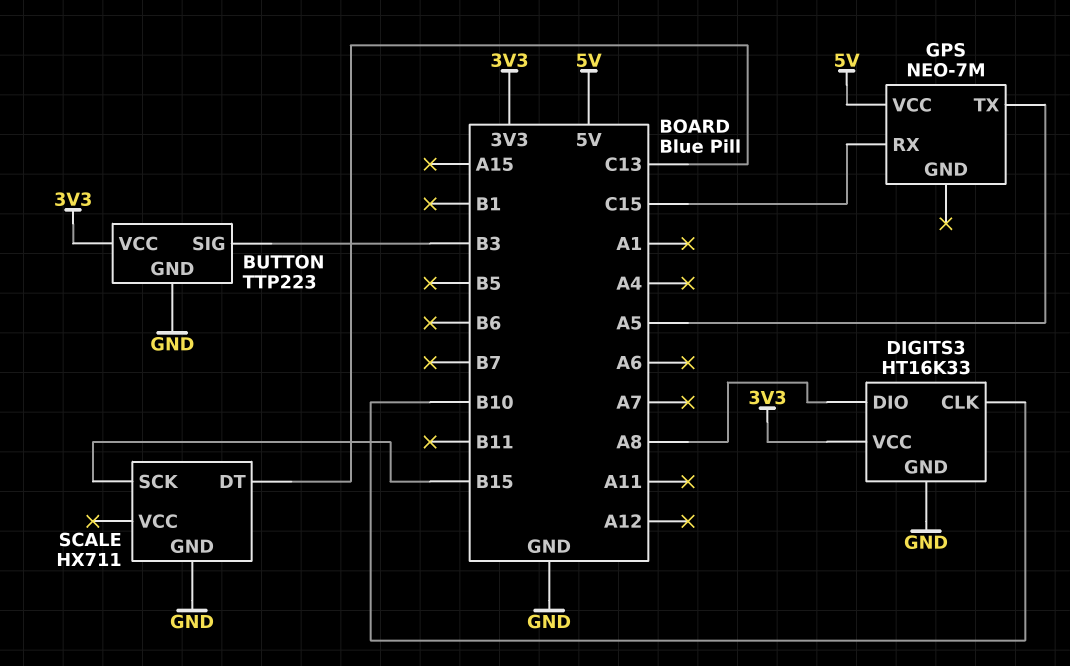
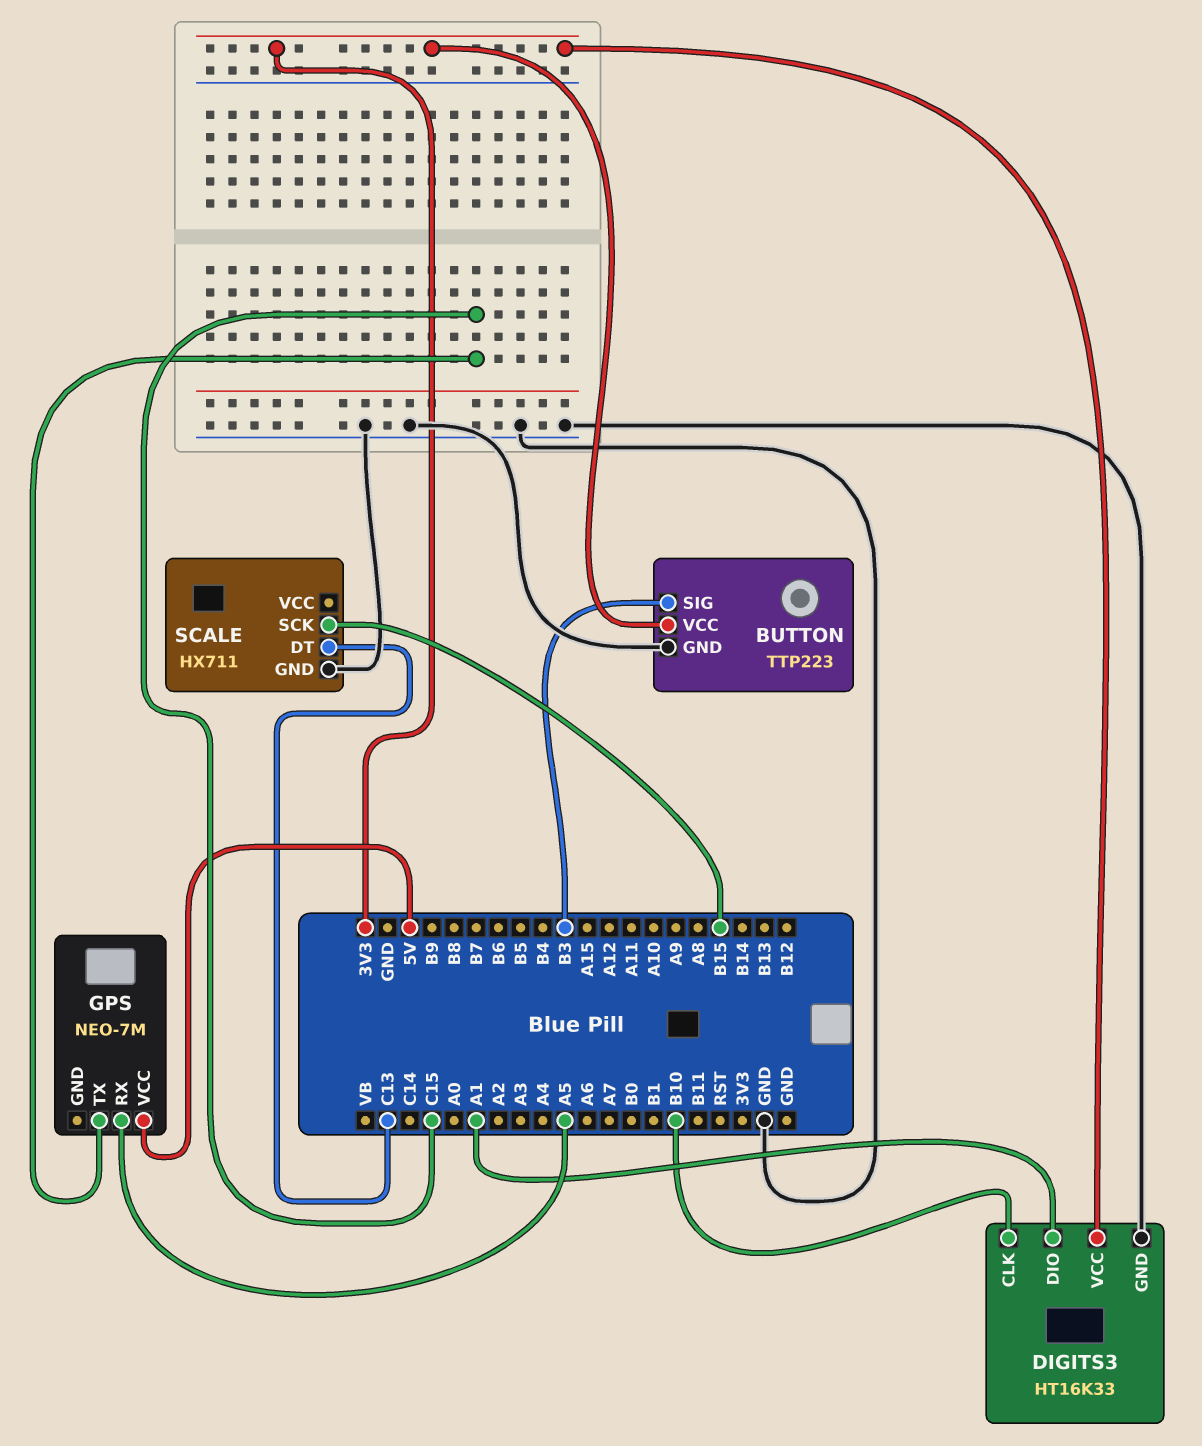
DIGITS3 pin DIO: A8 -> A1
GPS pin RX: C15 -> A5
GPS pin TX: A5 -> C15

